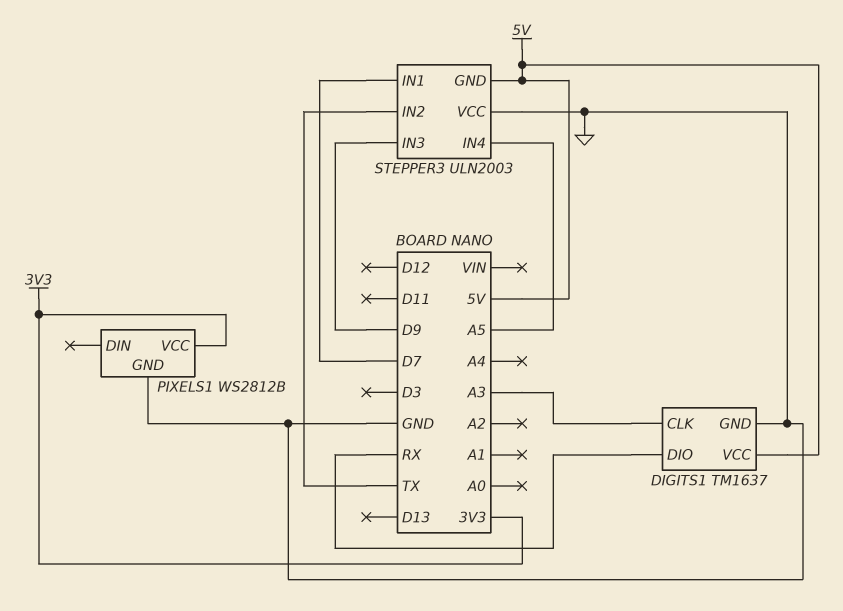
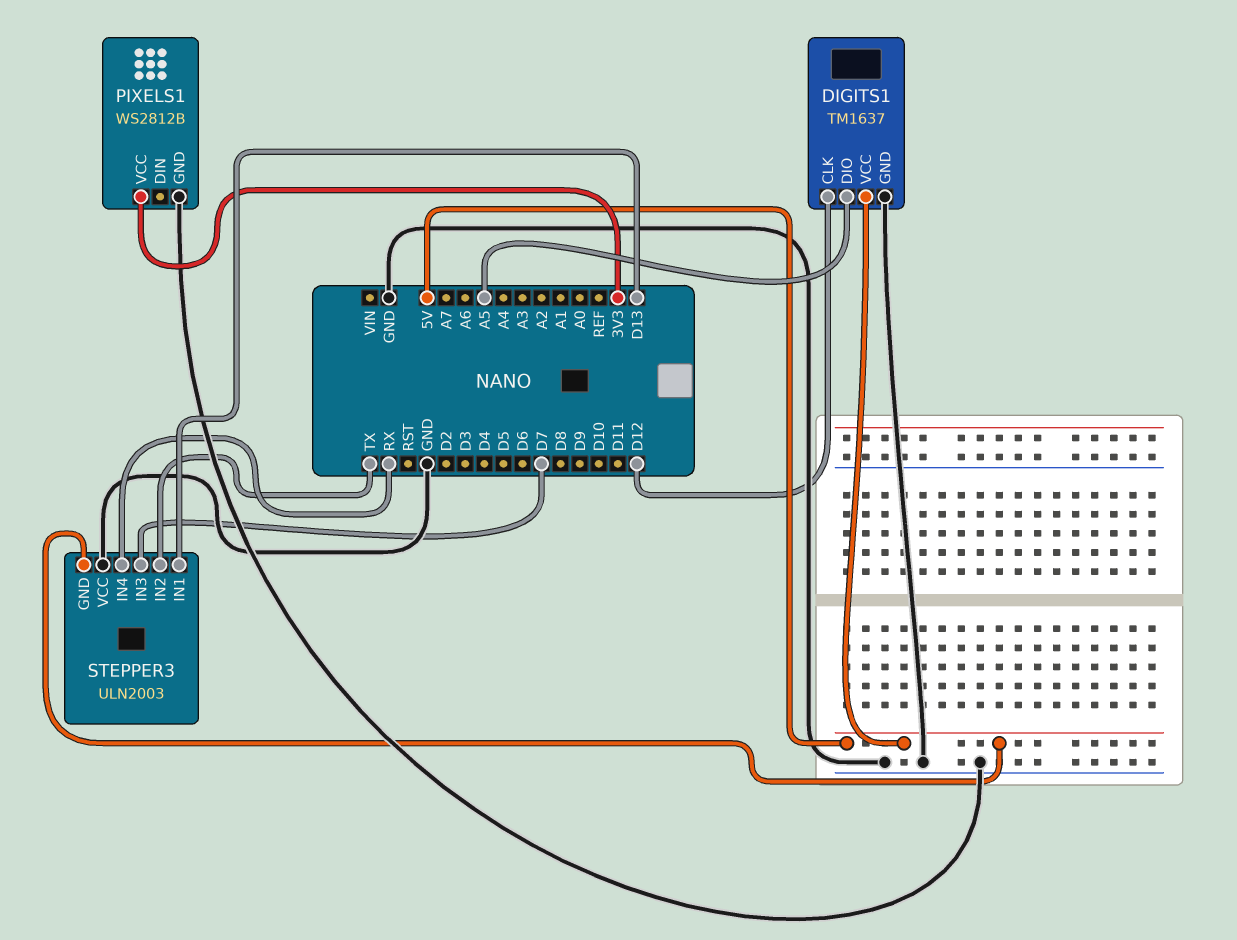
DIGITS1 pin CLK: A3 -> D12
DIGITS1 pin DIO: RX -> A5
STEPPER3 pin IN1: D7 -> D13
STEPPER3 pin IN3: D9 -> D7
STEPPER3 pin IN4: A5 -> RX

